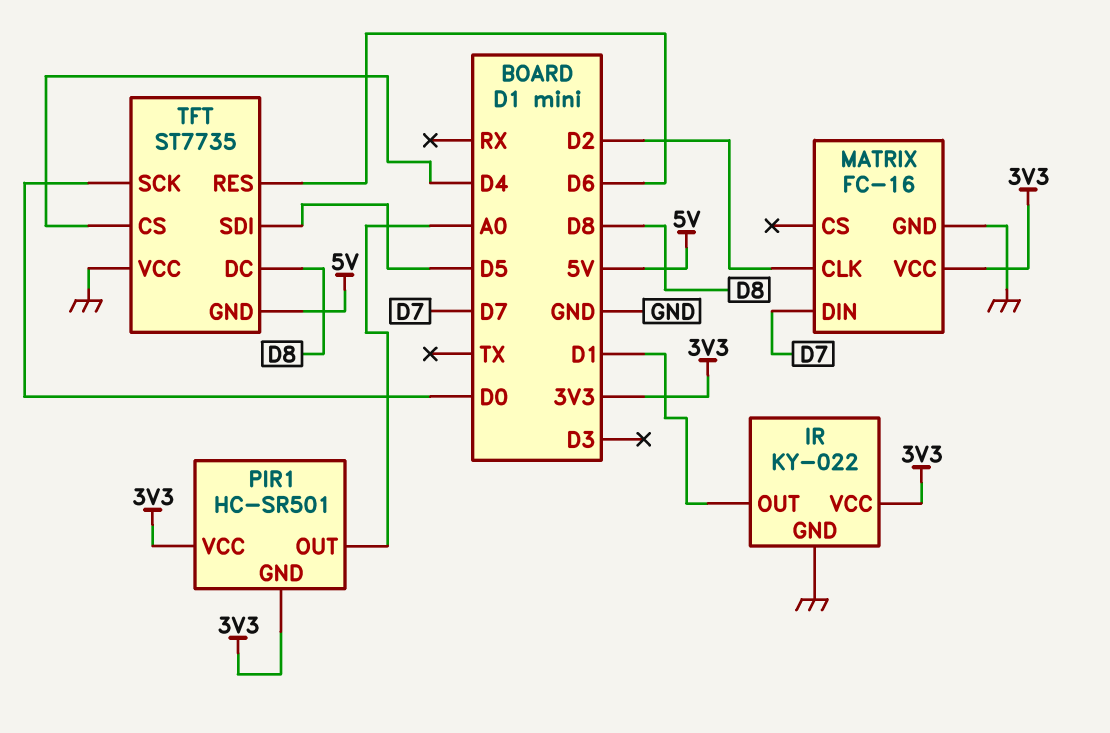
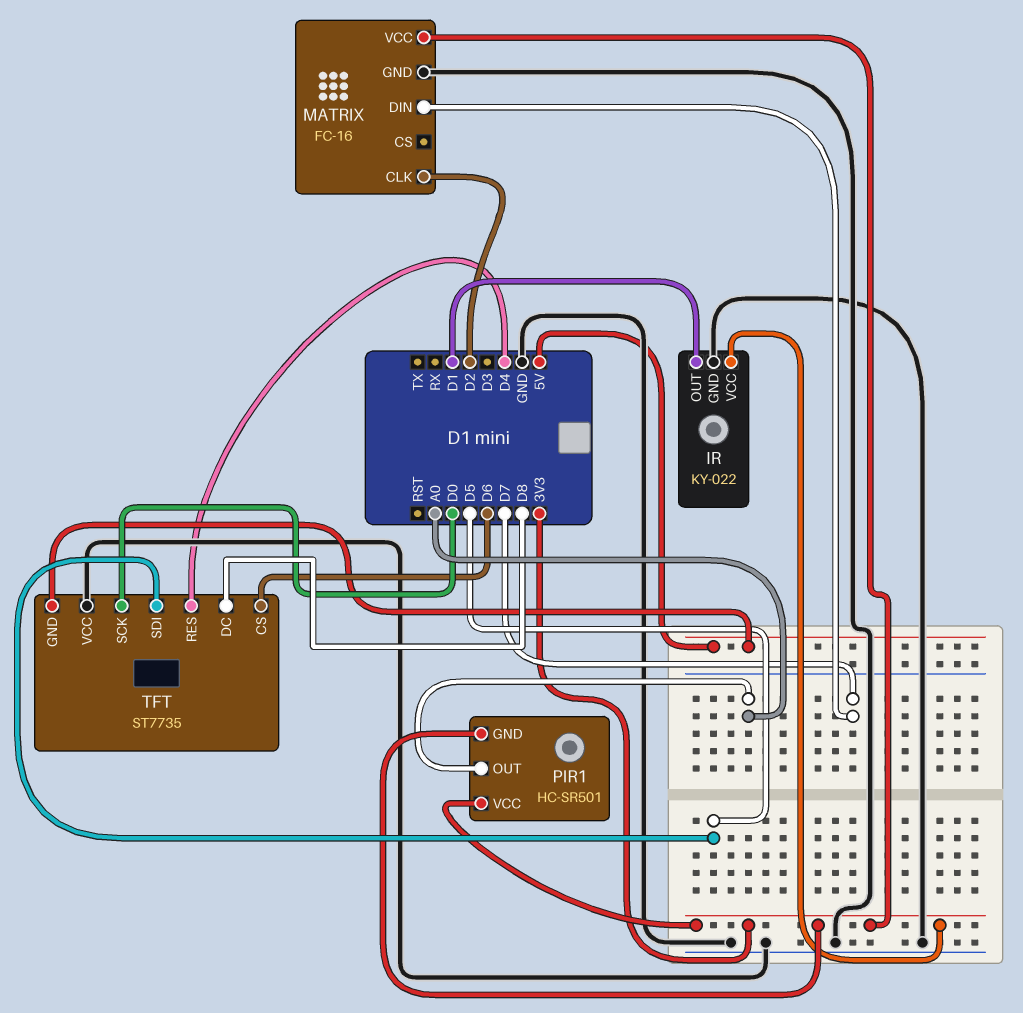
TFT pin CS: D4 -> D6
TFT pin RES: D6 -> D4

